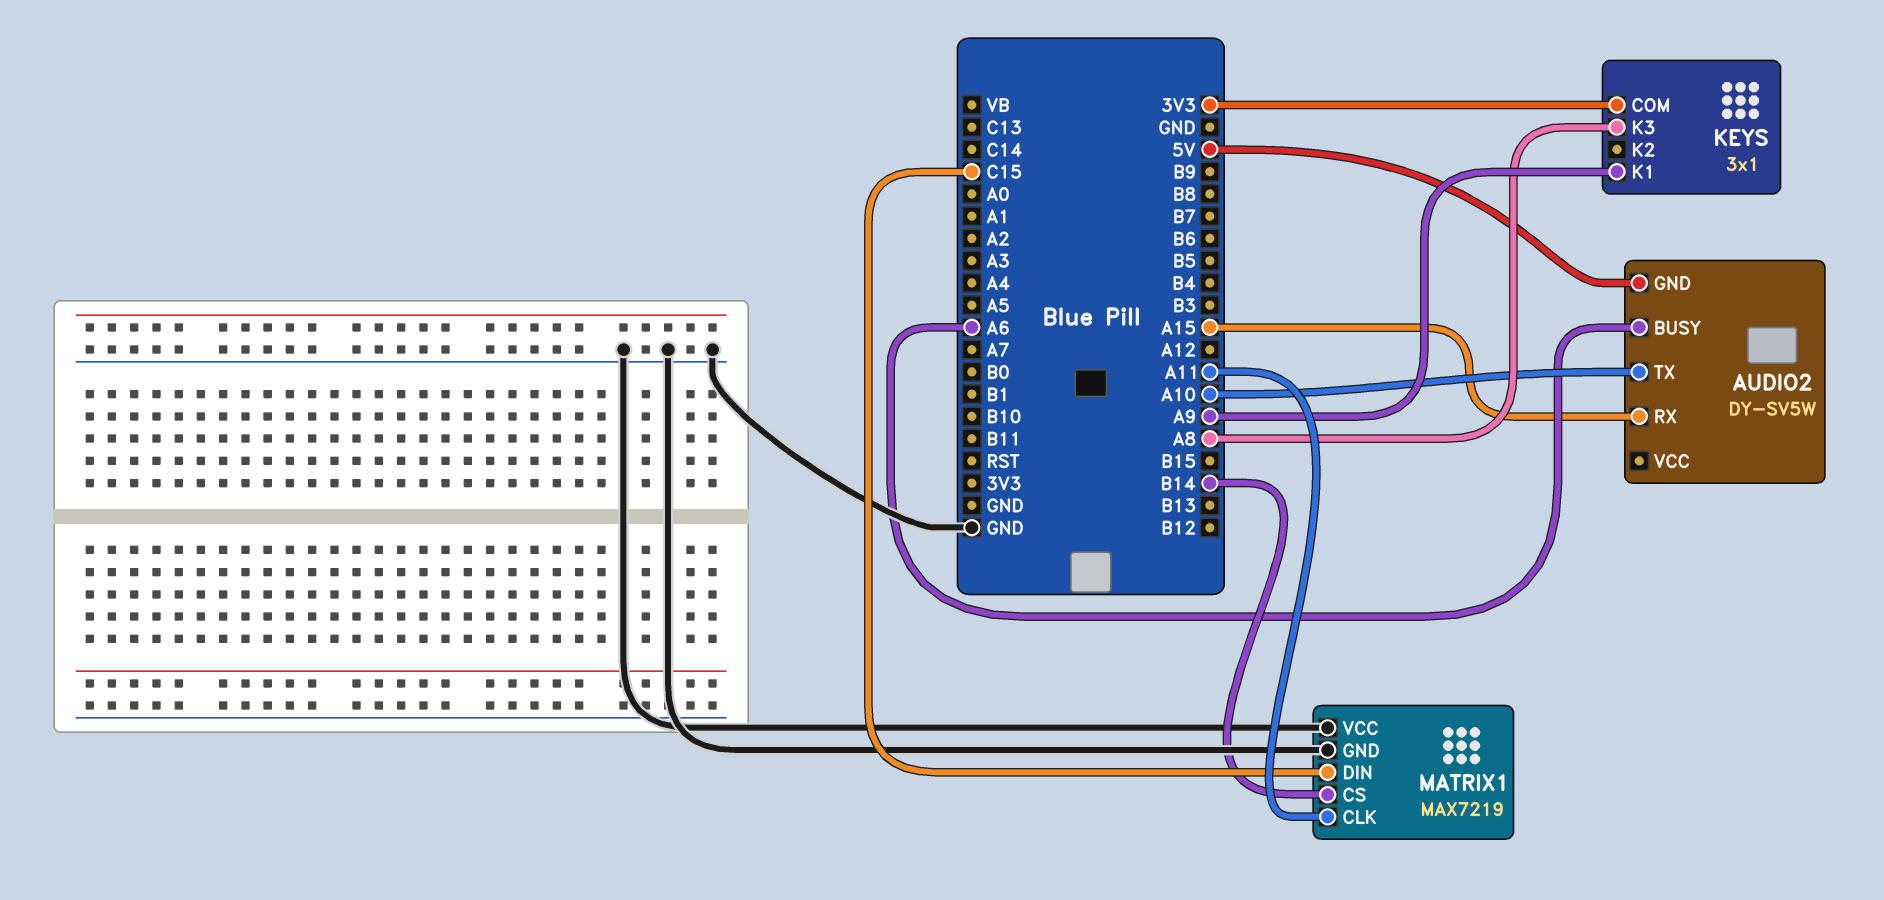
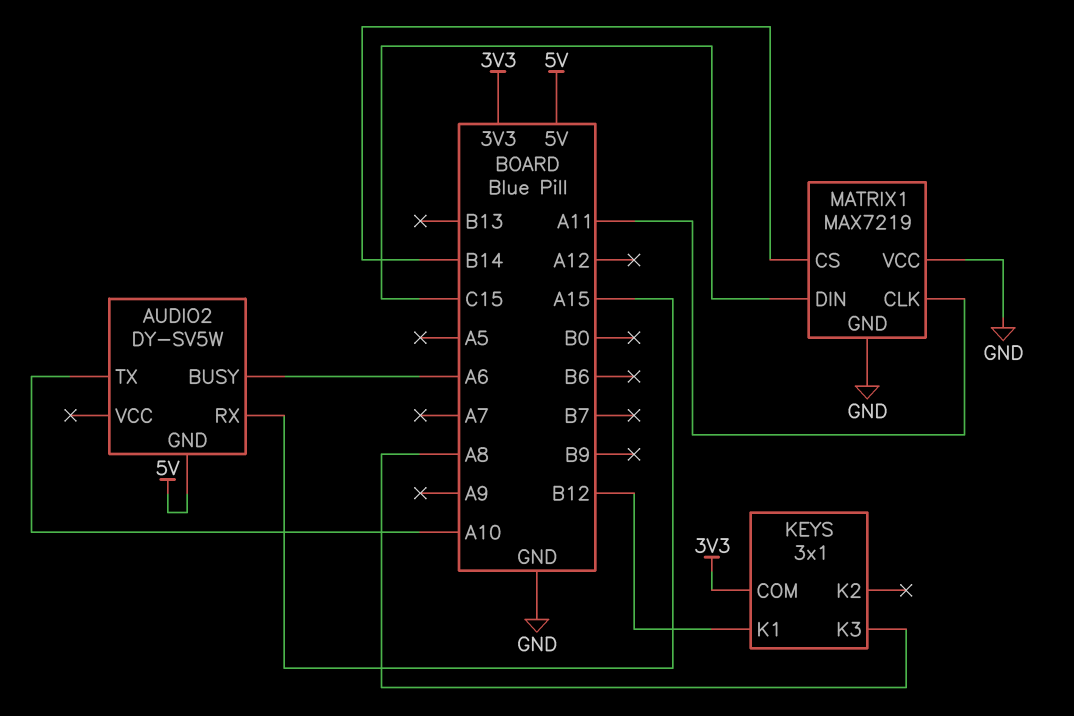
KEYS pin K1: A9 -> B12

